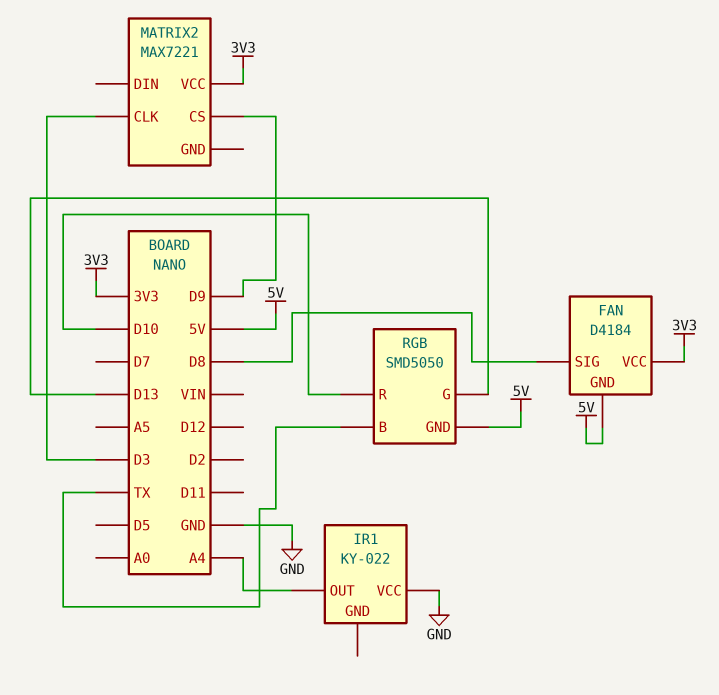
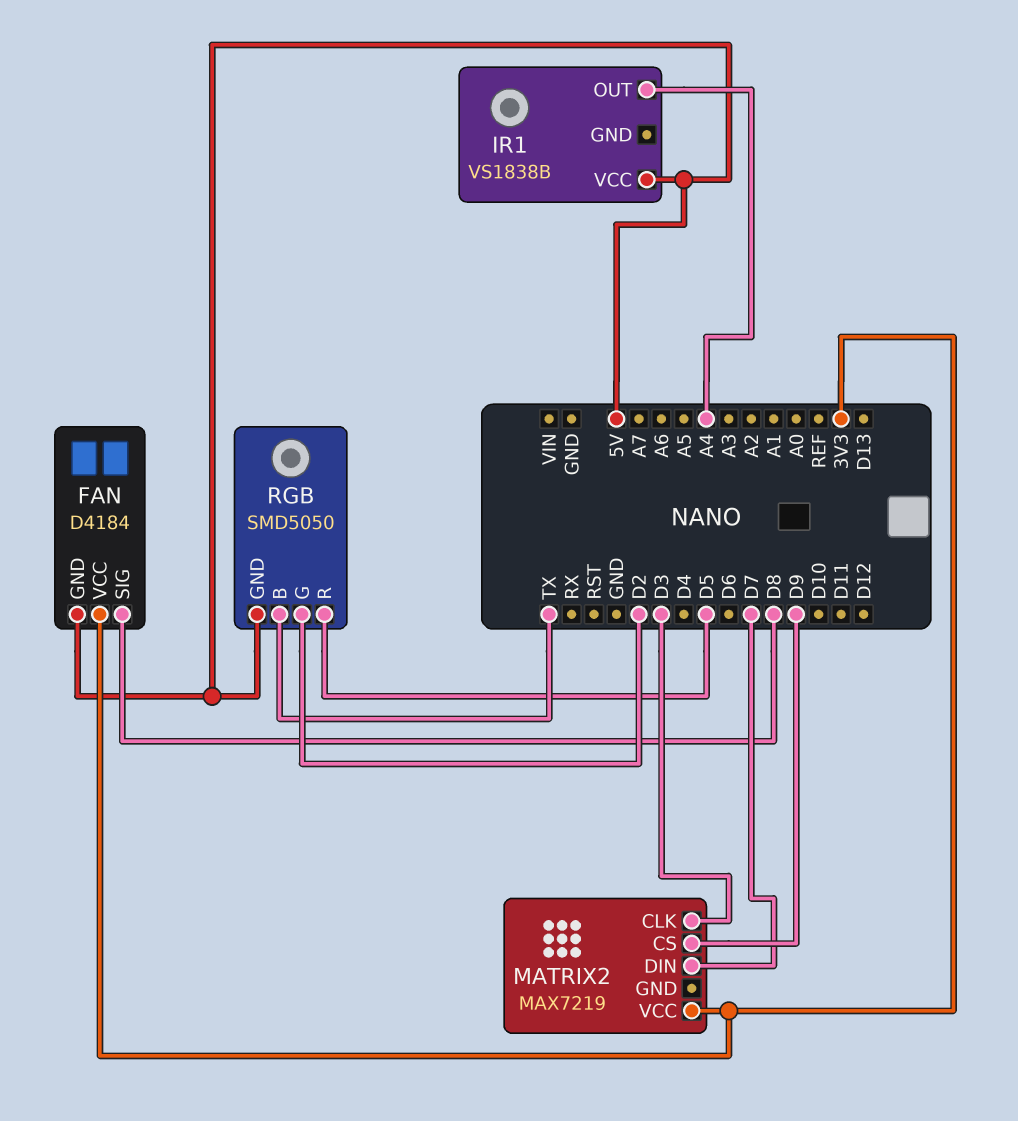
IR1: KY-022 -> VS1838B
IR1 pin VCC: GND -> 5V
MATRIX2: MAX7221 -> MAX7219
MATRIX2 pin DIN: none -> D7
RGB pin G: D13 -> D2
RGB pin R: D10 -> D5

